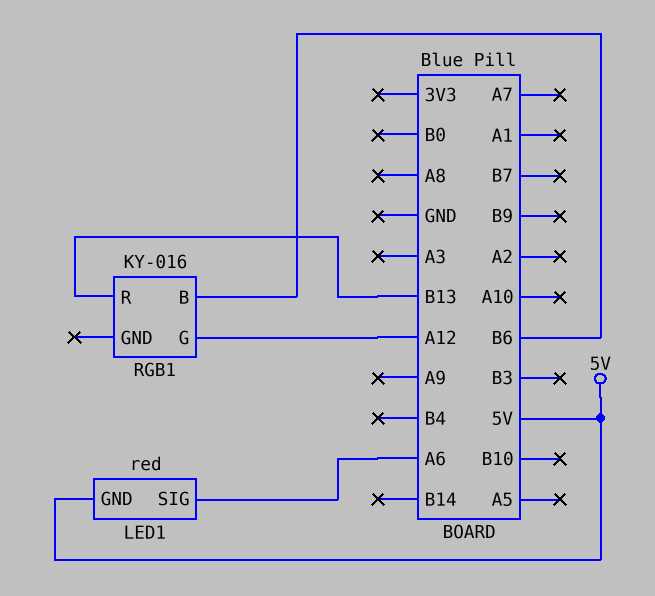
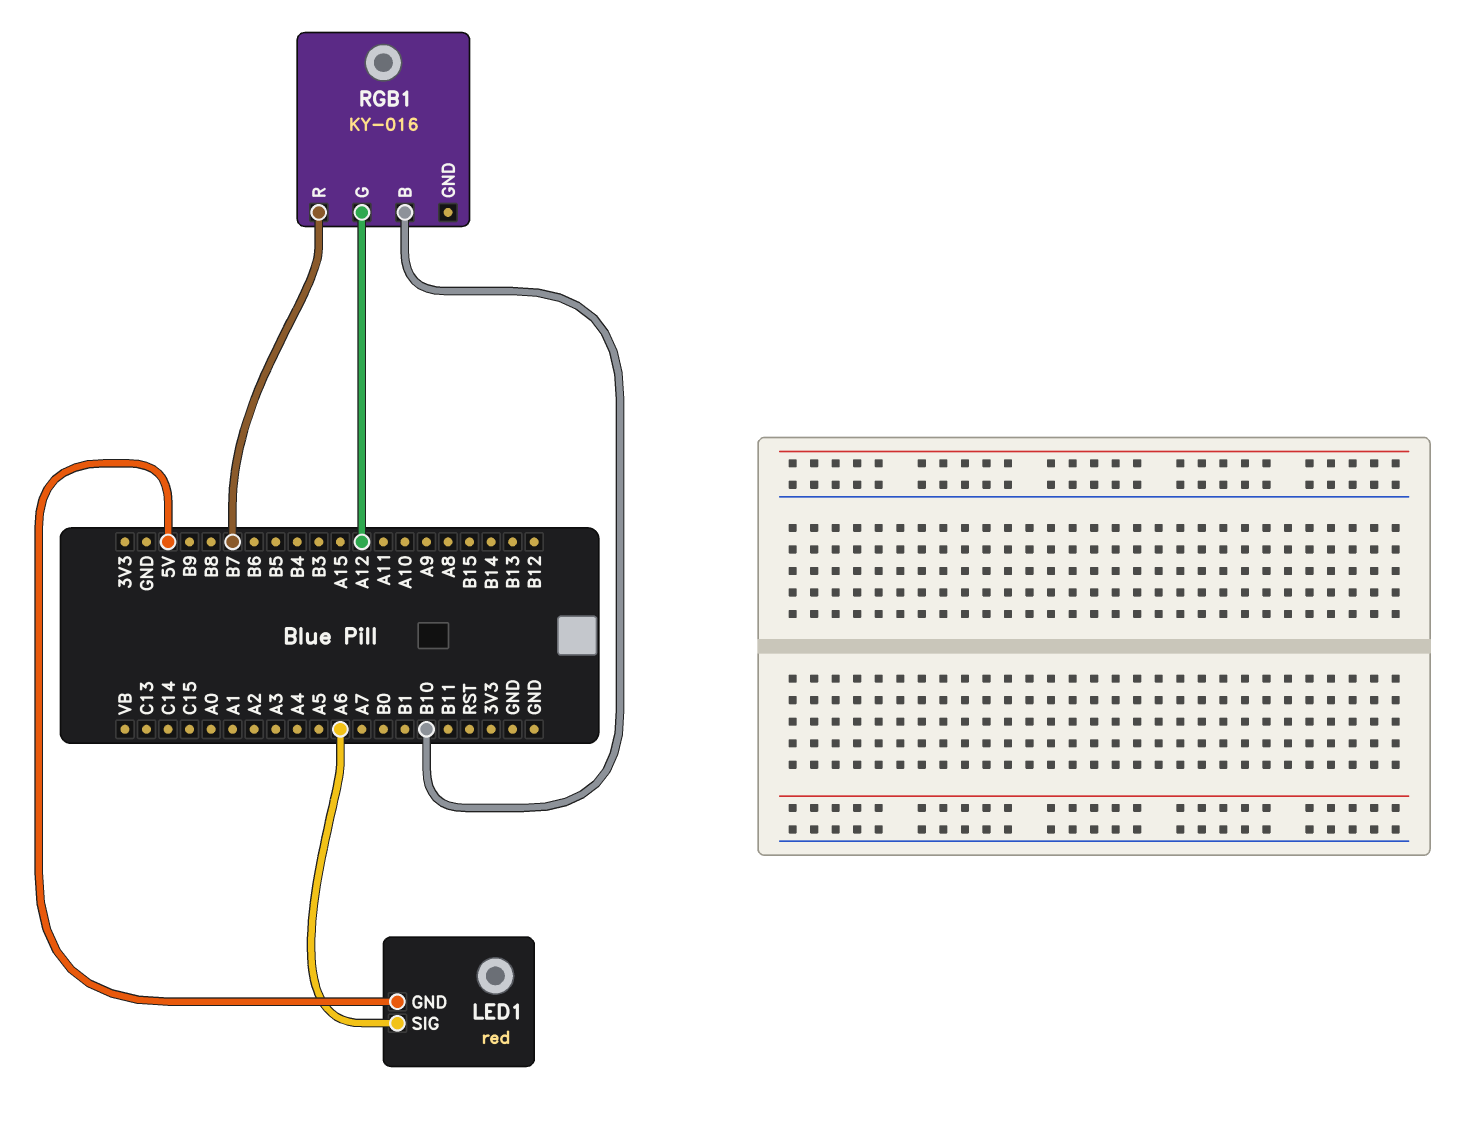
RGB1 pin B: B6 -> B10
RGB1 pin R: B13 -> B7

